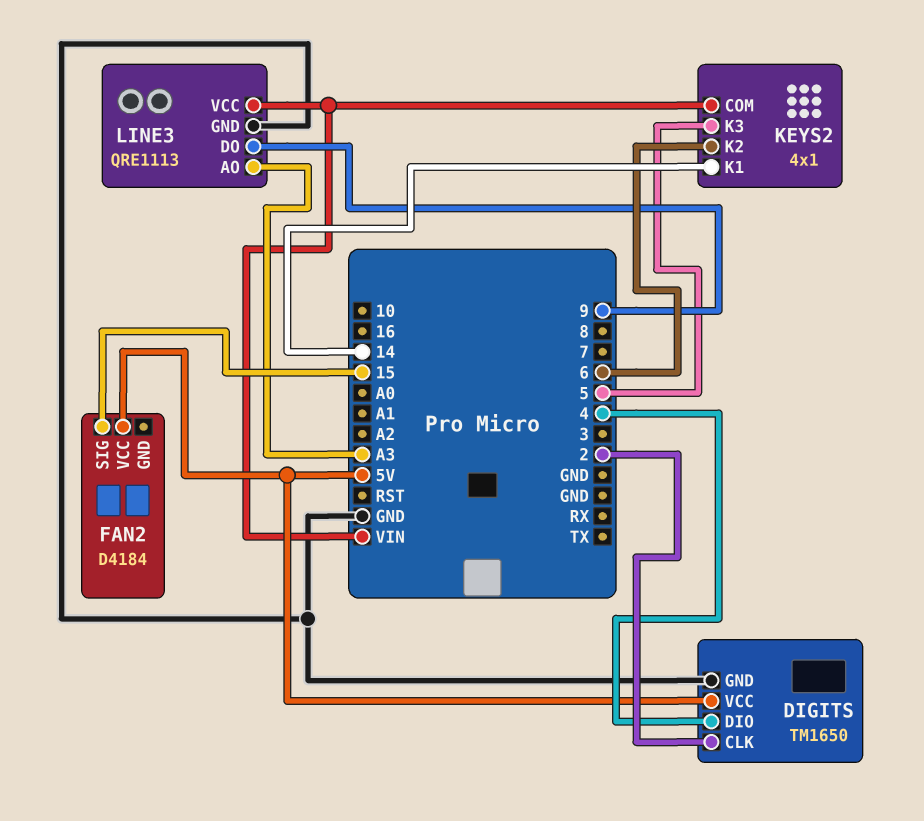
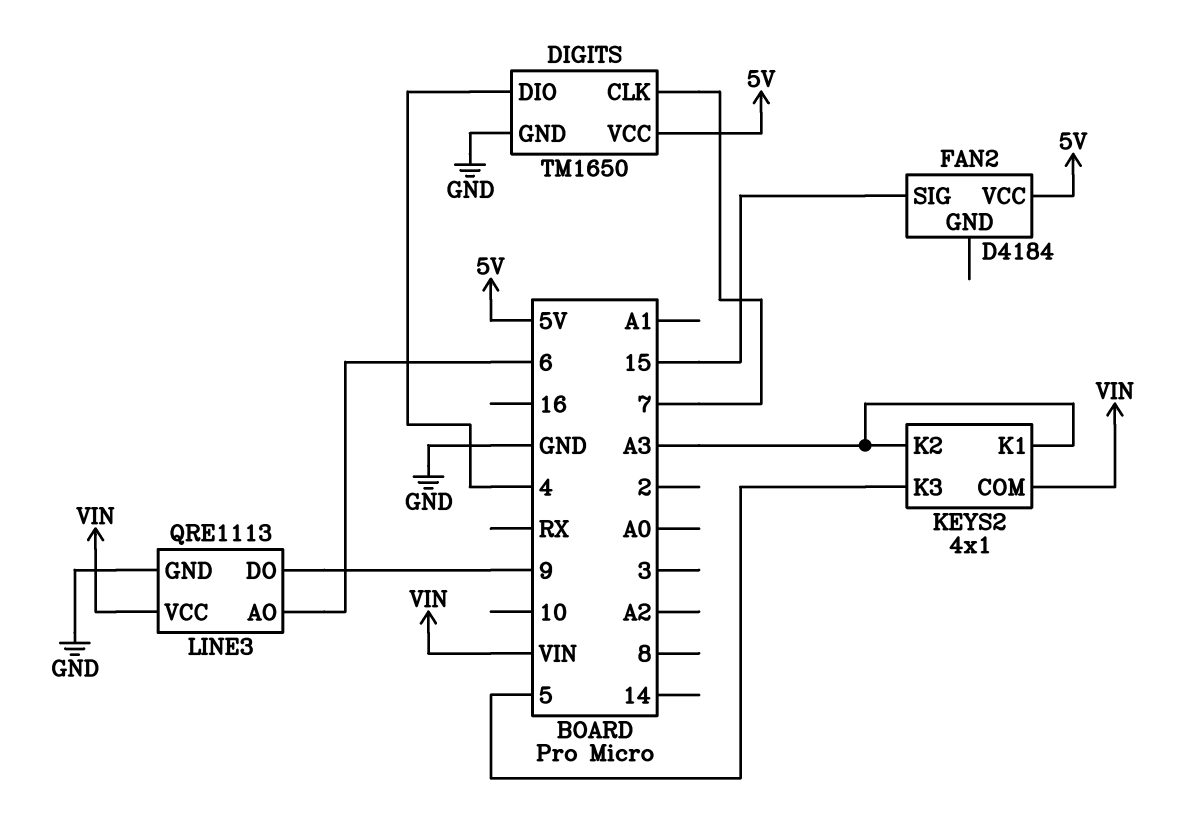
DIGITS pin CLK: 2 -> 7
KEYS2 pin K1: 14 -> A3
KEYS2 pin K2: 6 -> A3
LINE3 pin AO: A3 -> 6

